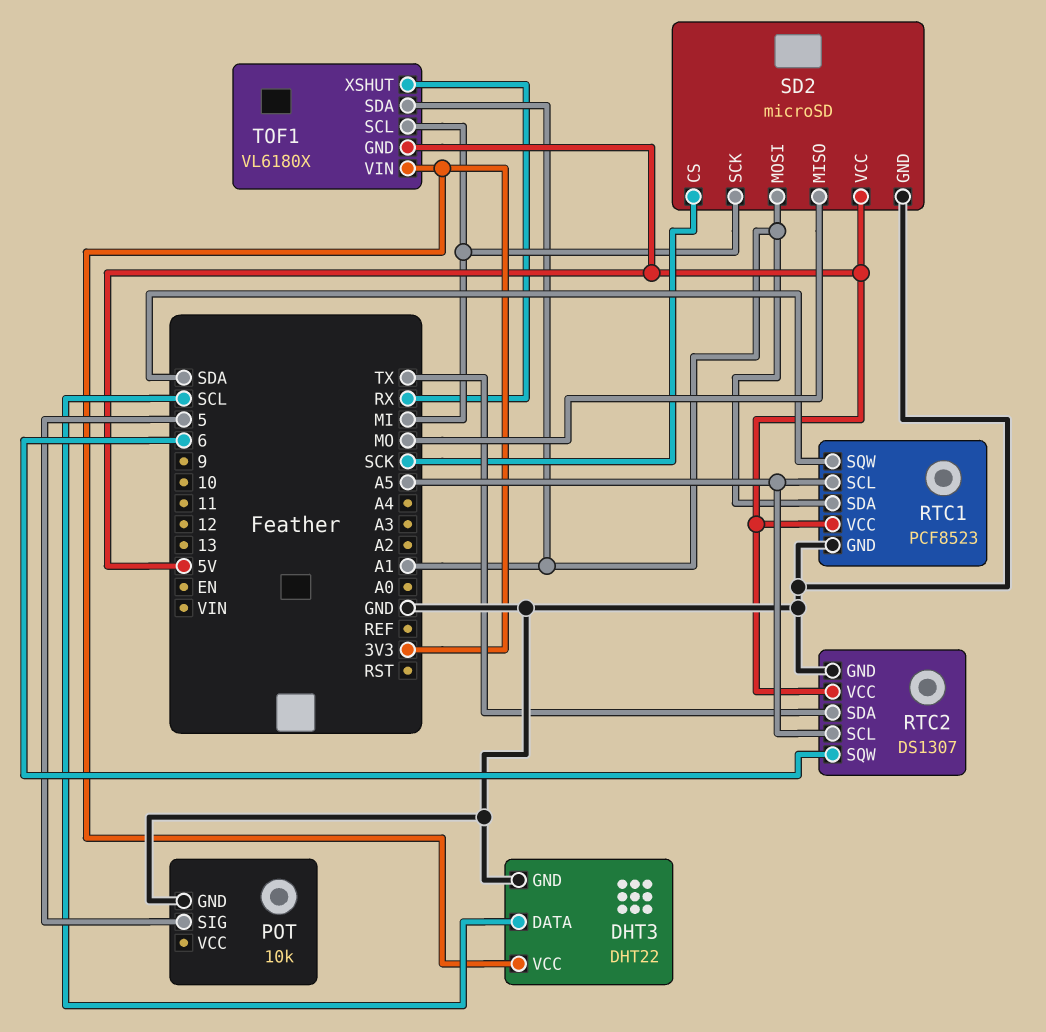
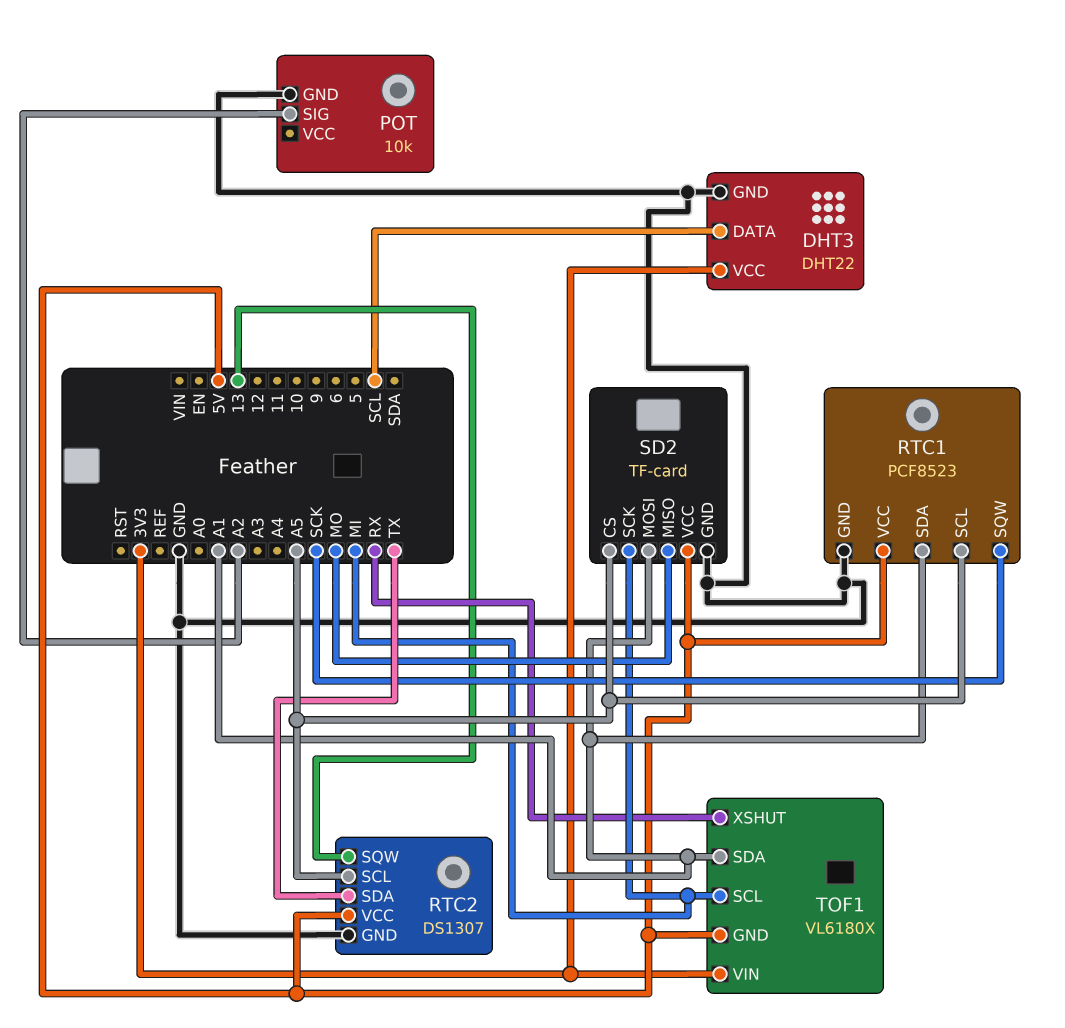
POT pin SIG: 5 -> A2
RTC1 pin SQW: SDA -> SCK
RTC2 pin SQW: 6 -> 13
SD2: microSD -> TF-card
SD2 pin CS: SCK -> A5

